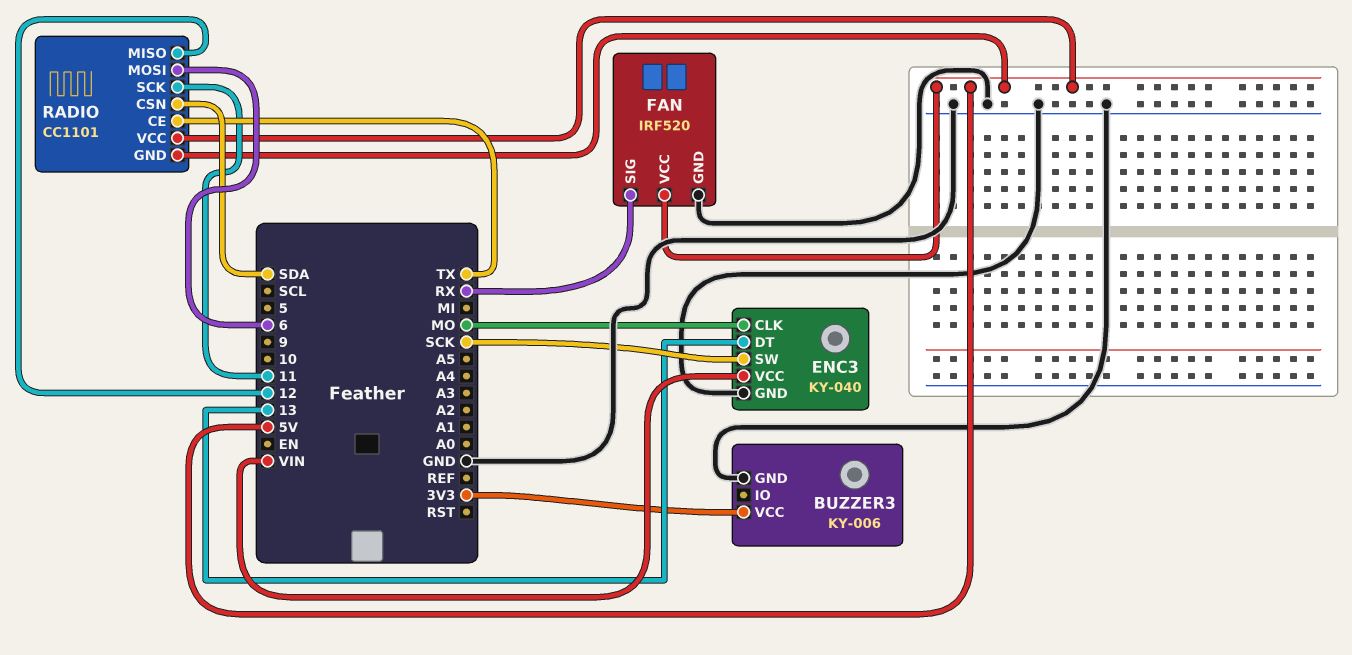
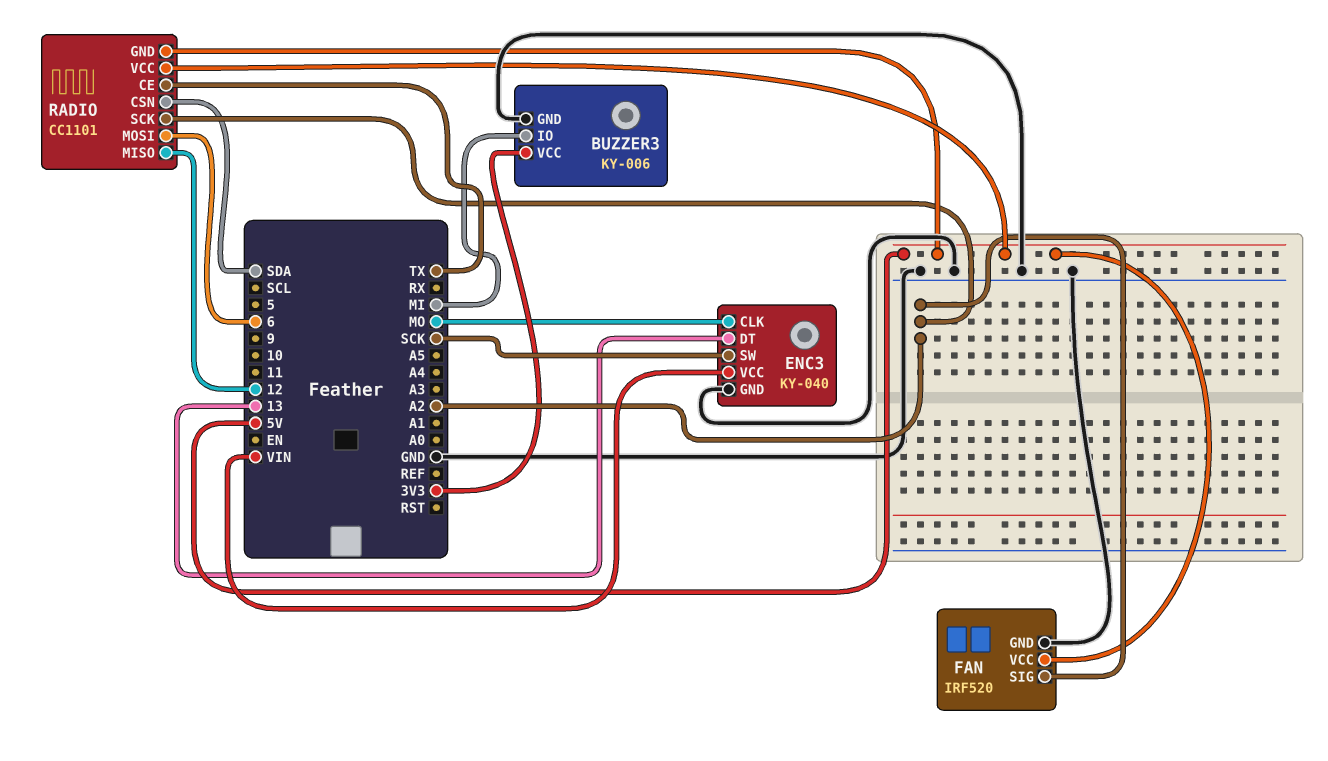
BUZZER3 pin IO: none -> MI
FAN pin SIG: RX -> A2
RADIO pin SCK: 11 -> A2

